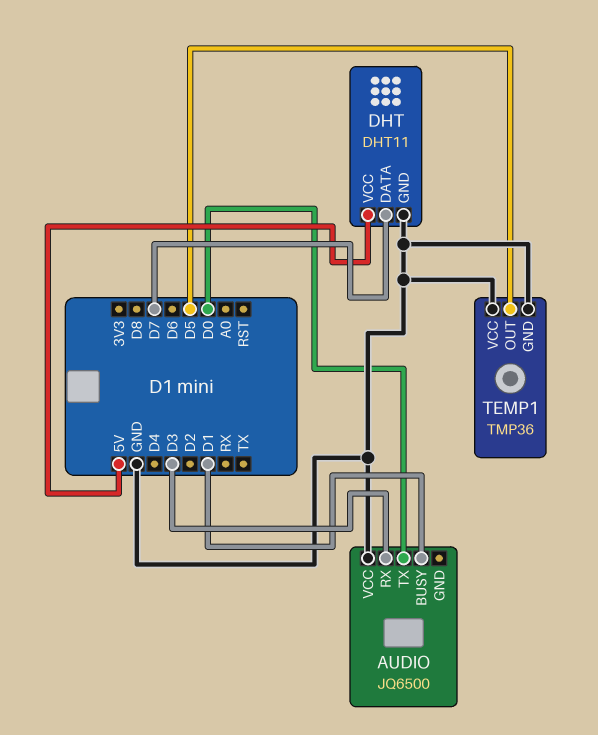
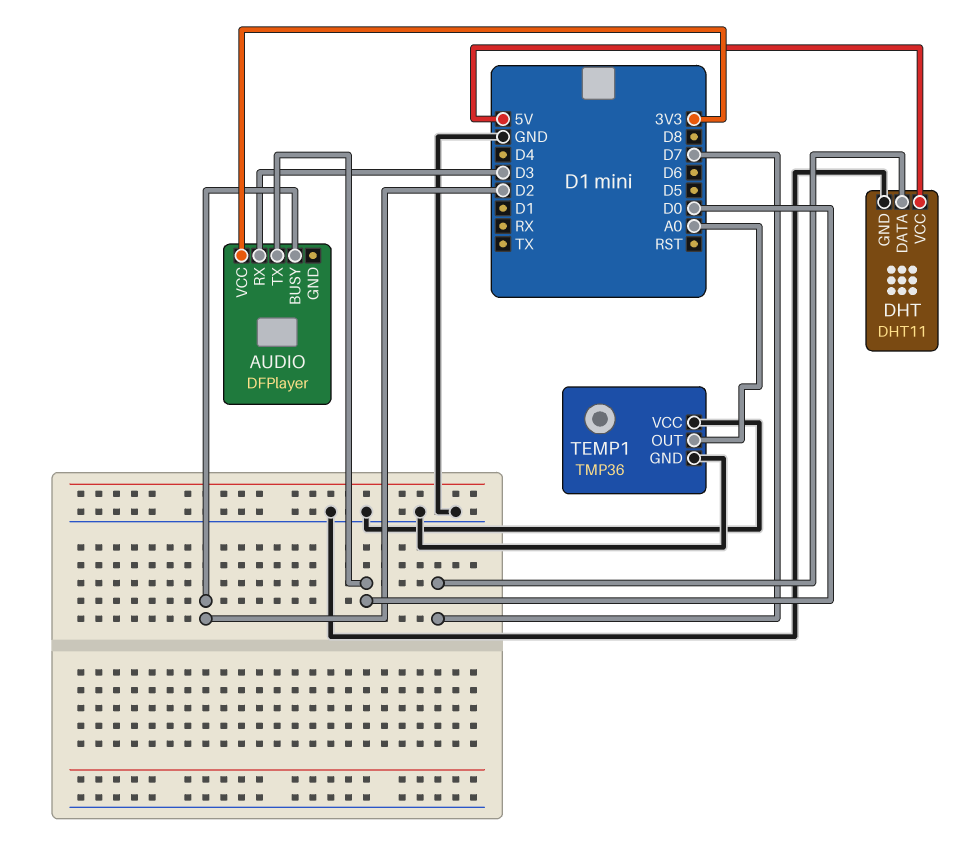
AUDIO: JQ6500 -> DFPlayer
AUDIO pin BUSY: D1 -> D2
AUDIO pin VCC: GND -> 3V3
TEMP1 pin OUT: D5 -> A0

